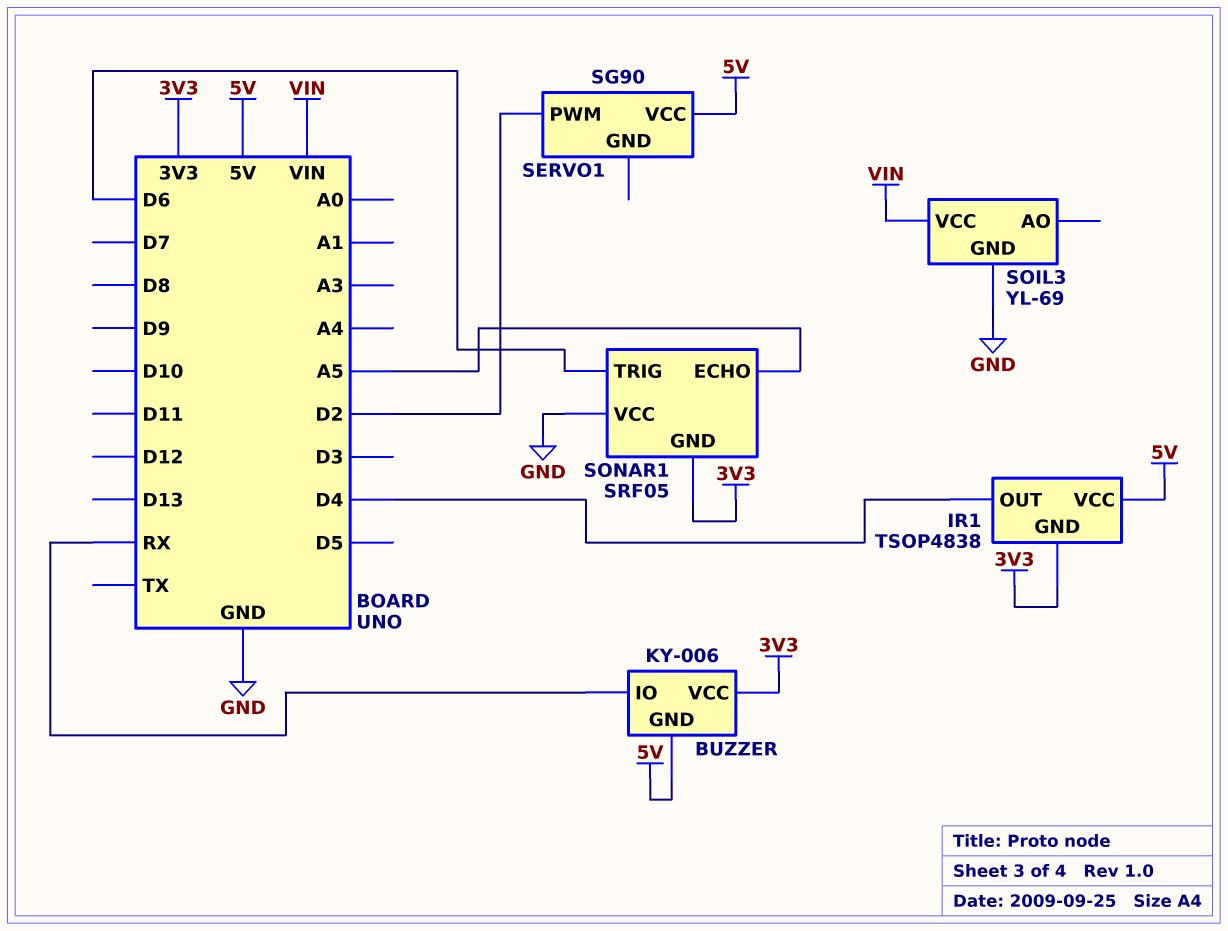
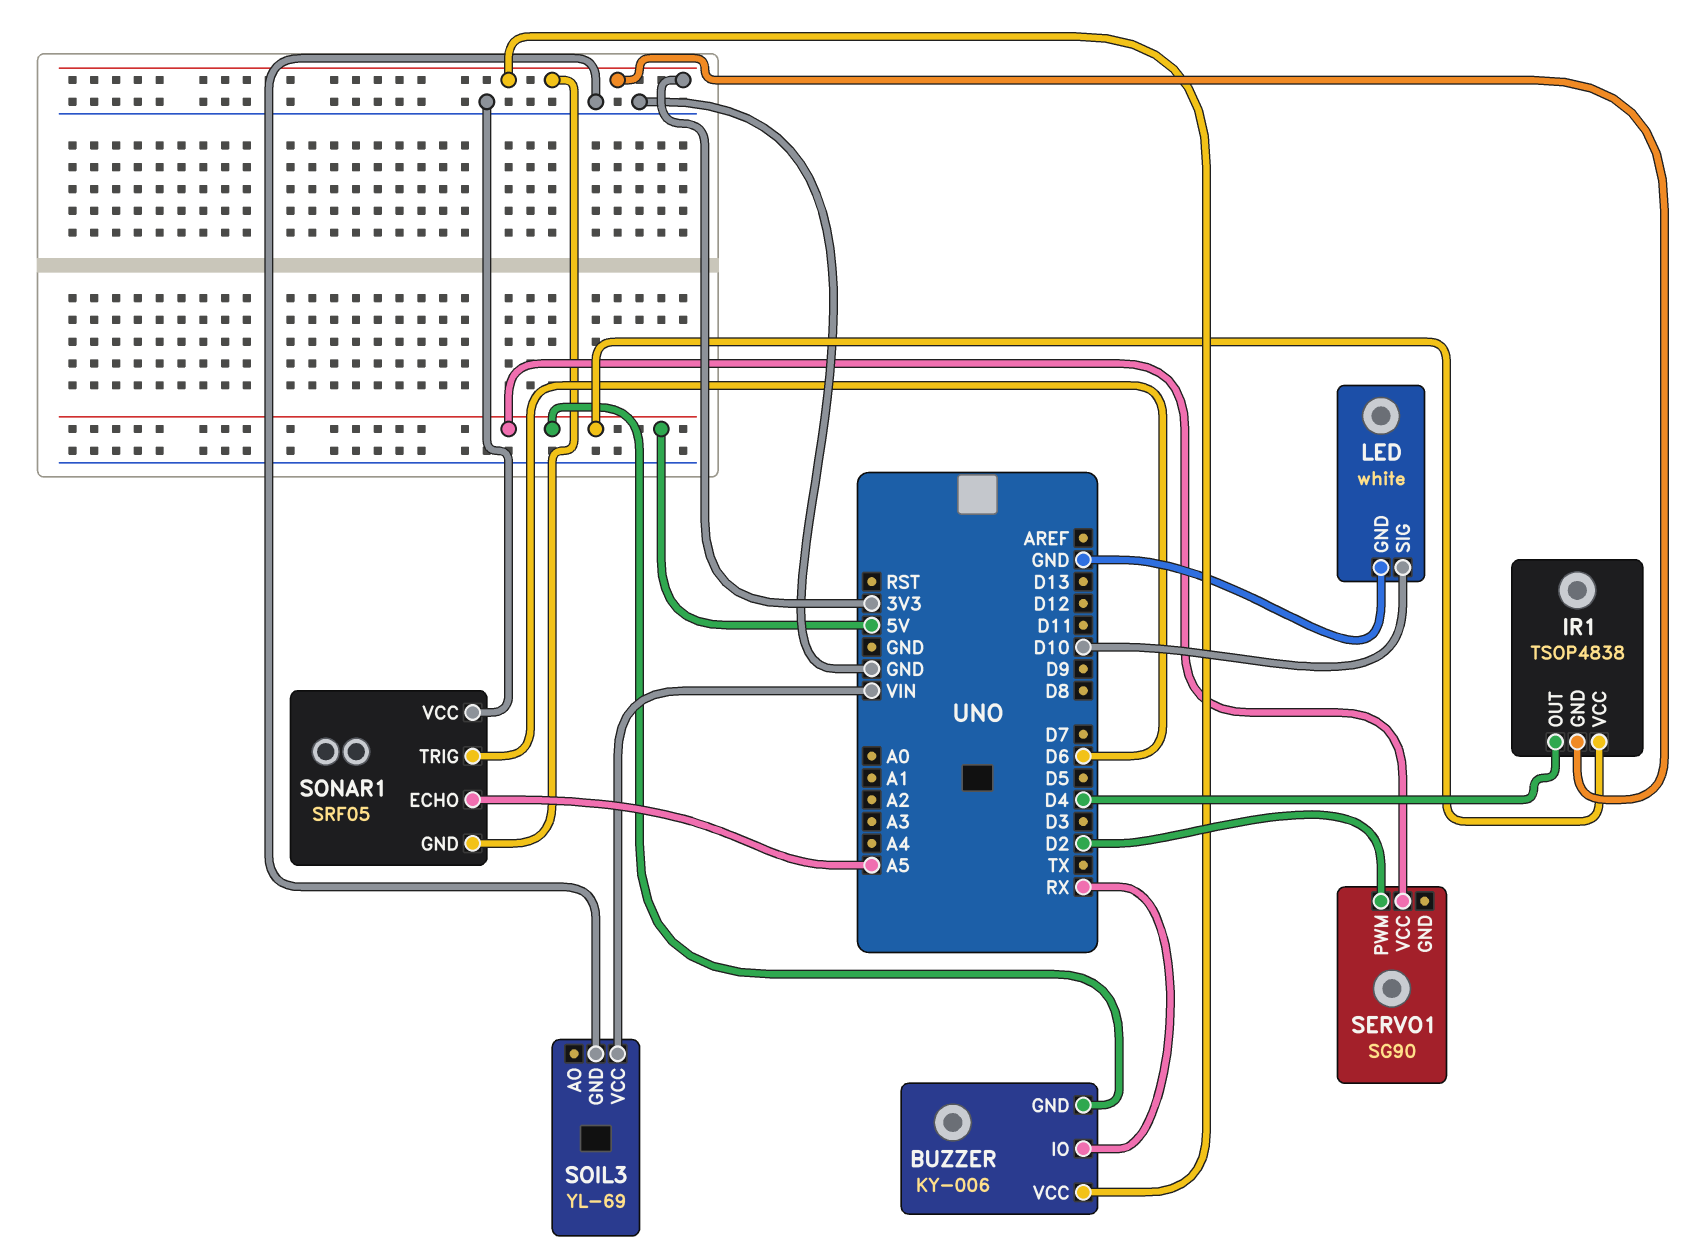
LED: none -> white
LED pin GND: none -> GND
LED pin SIG: none -> D10

